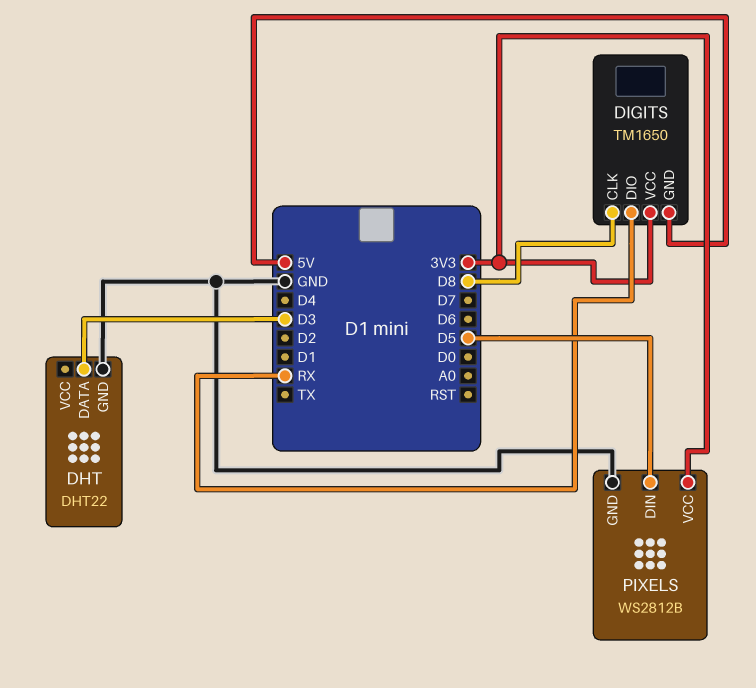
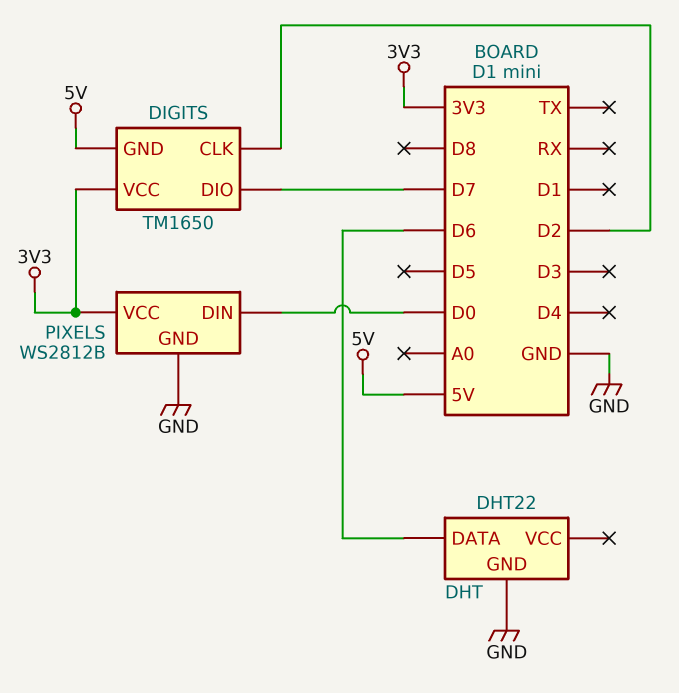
DHT pin DATA: D3 -> D6
DIGITS pin CLK: D8 -> D2
DIGITS pin DIO: RX -> D7
PIXELS pin DIN: D5 -> D0

